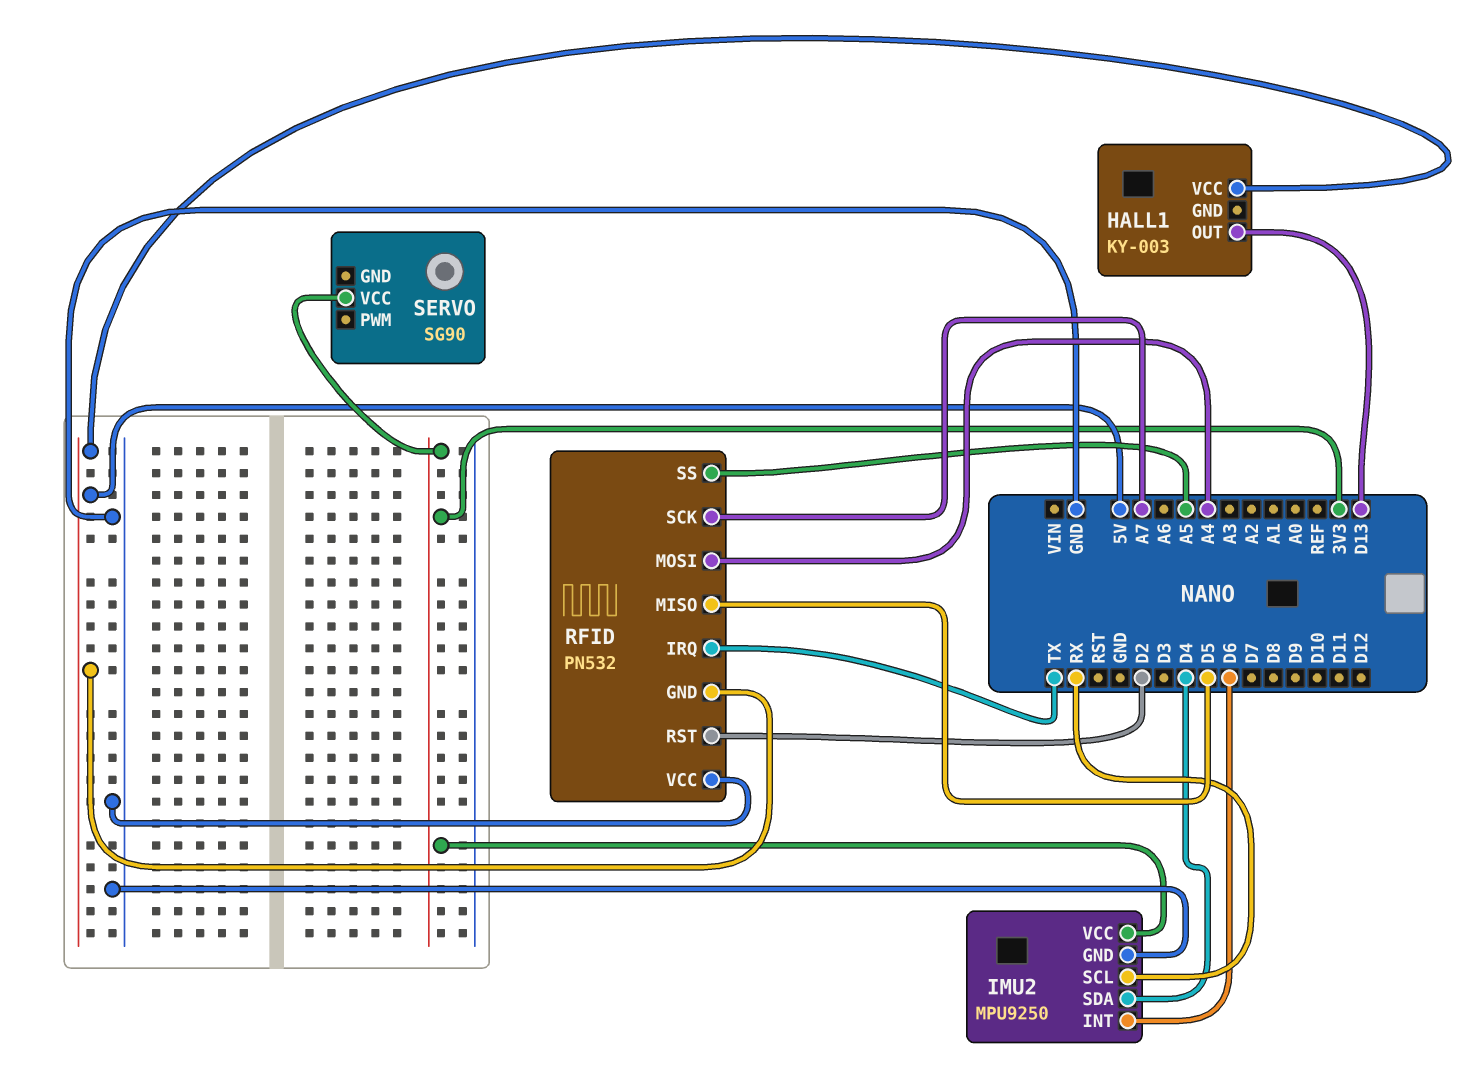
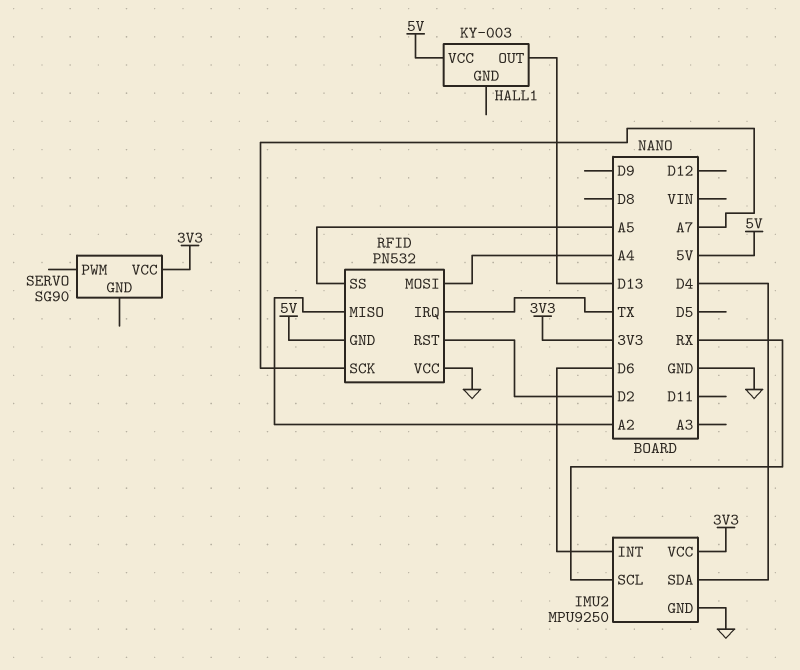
RFID pin MISO: D5 -> A2

